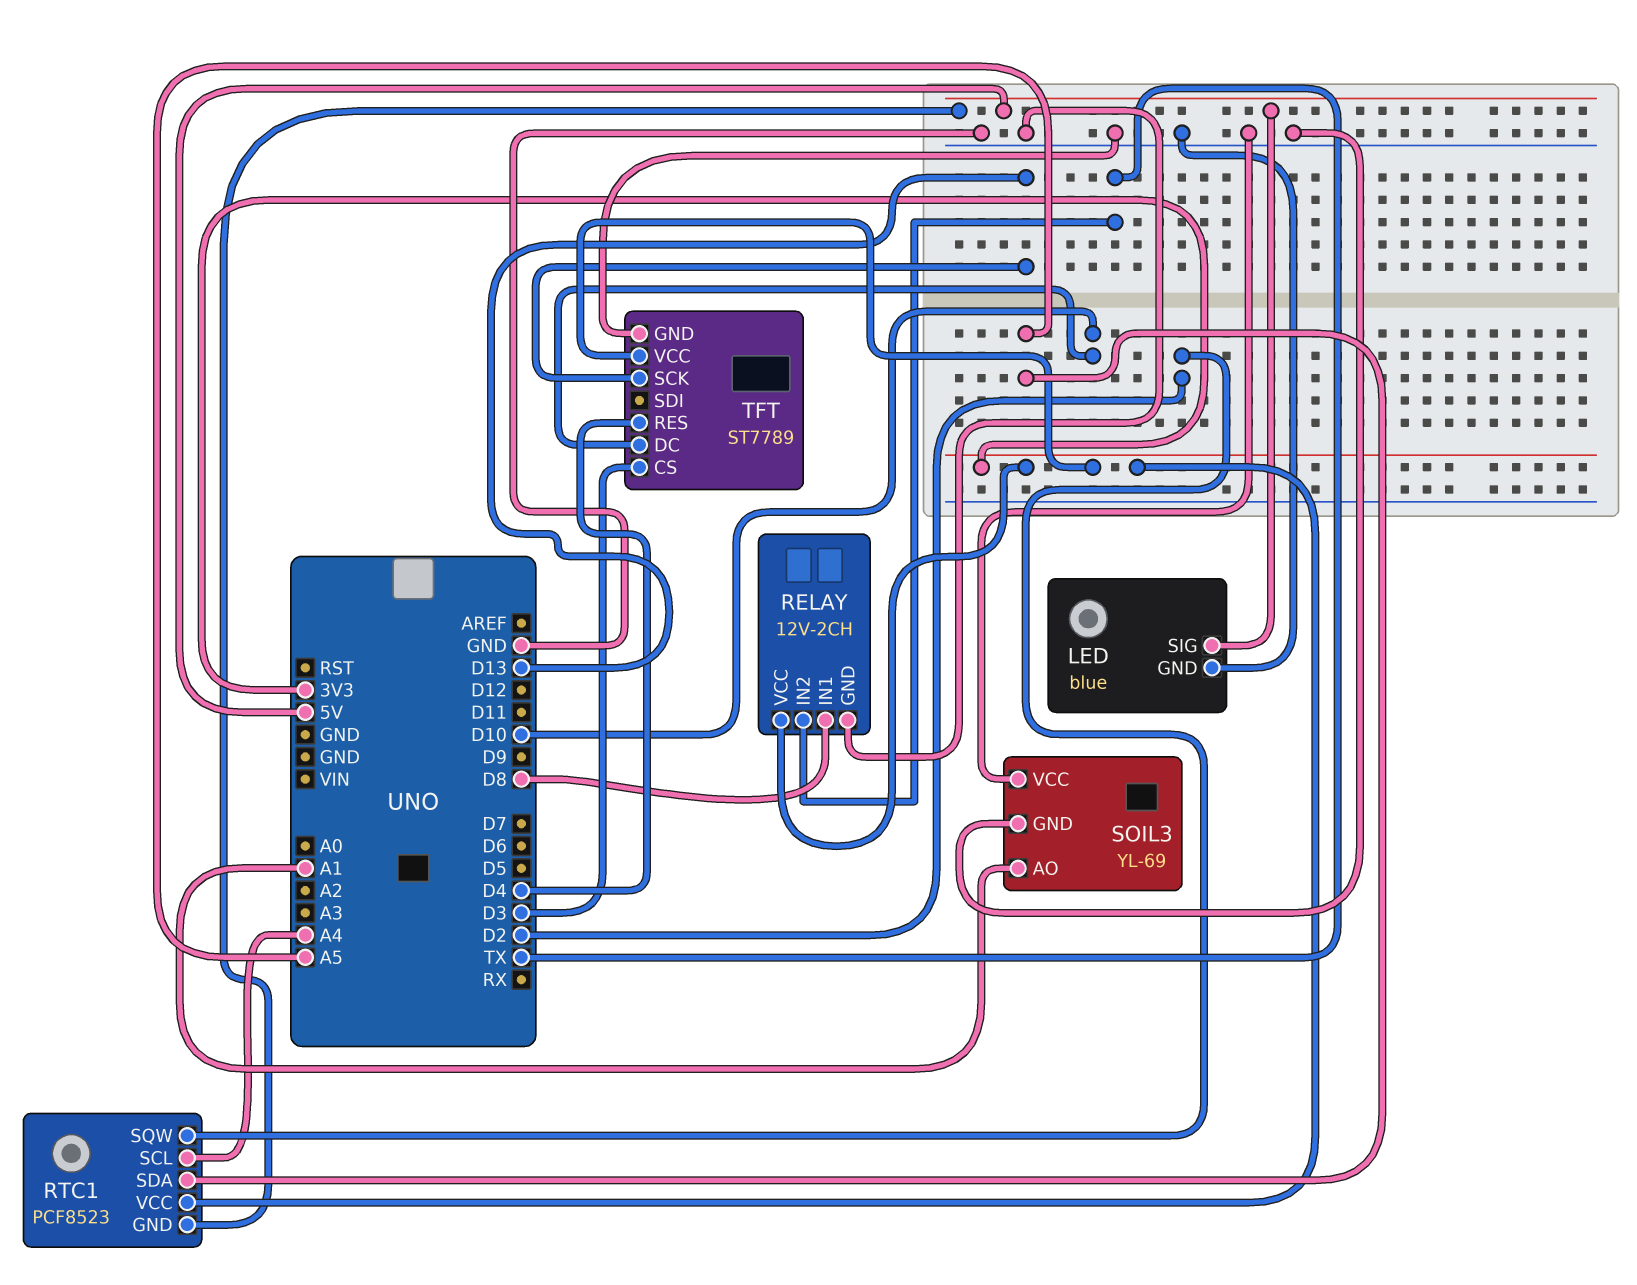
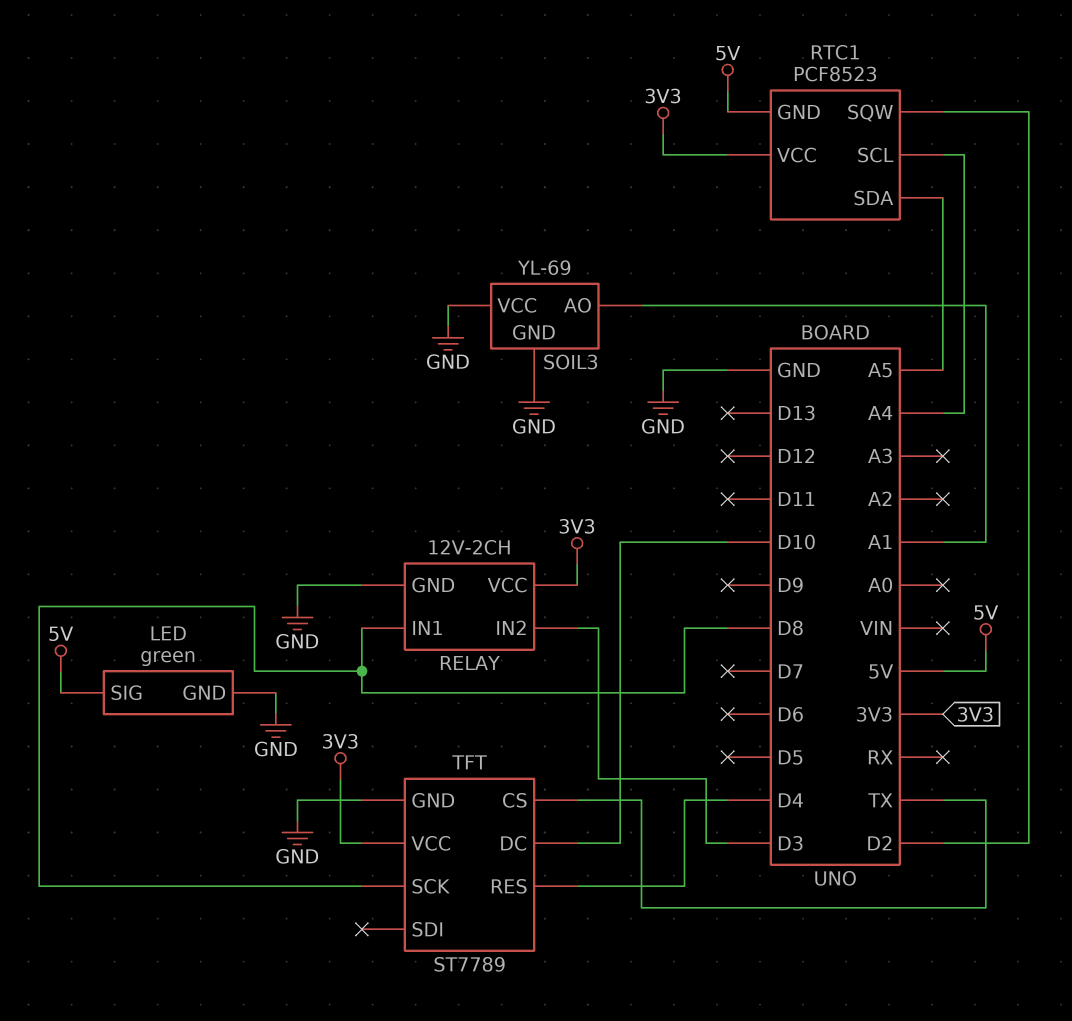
LED: blue -> green
RELAY pin IN2: TX -> D3
TFT pin CS: D3 -> TX
TFT pin SCK: D13 -> D8

